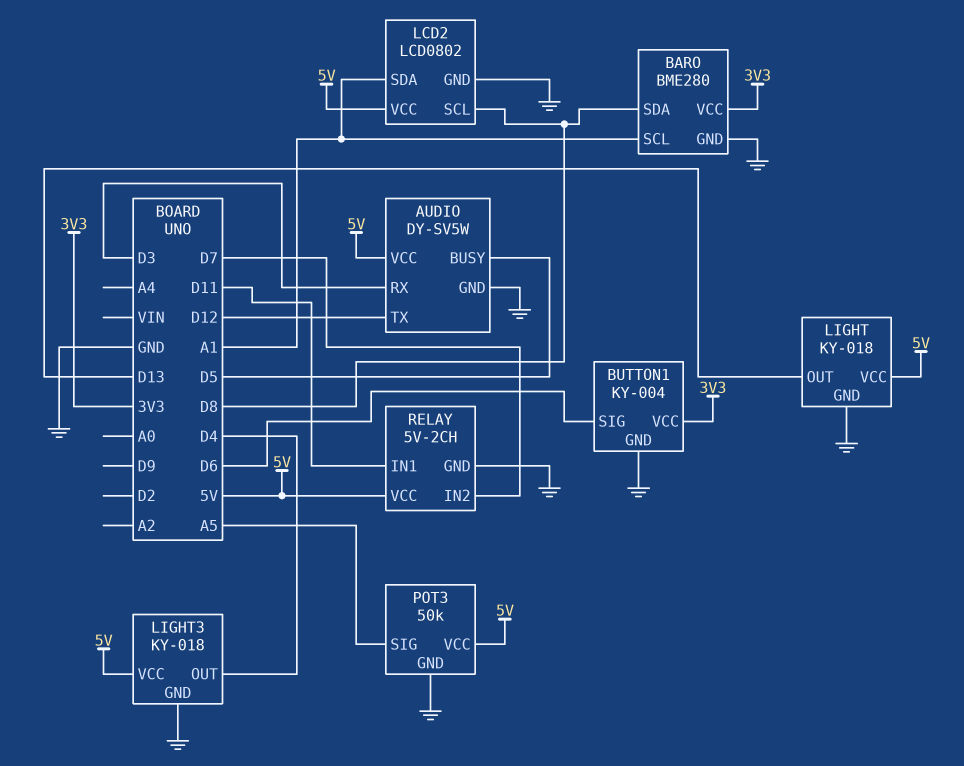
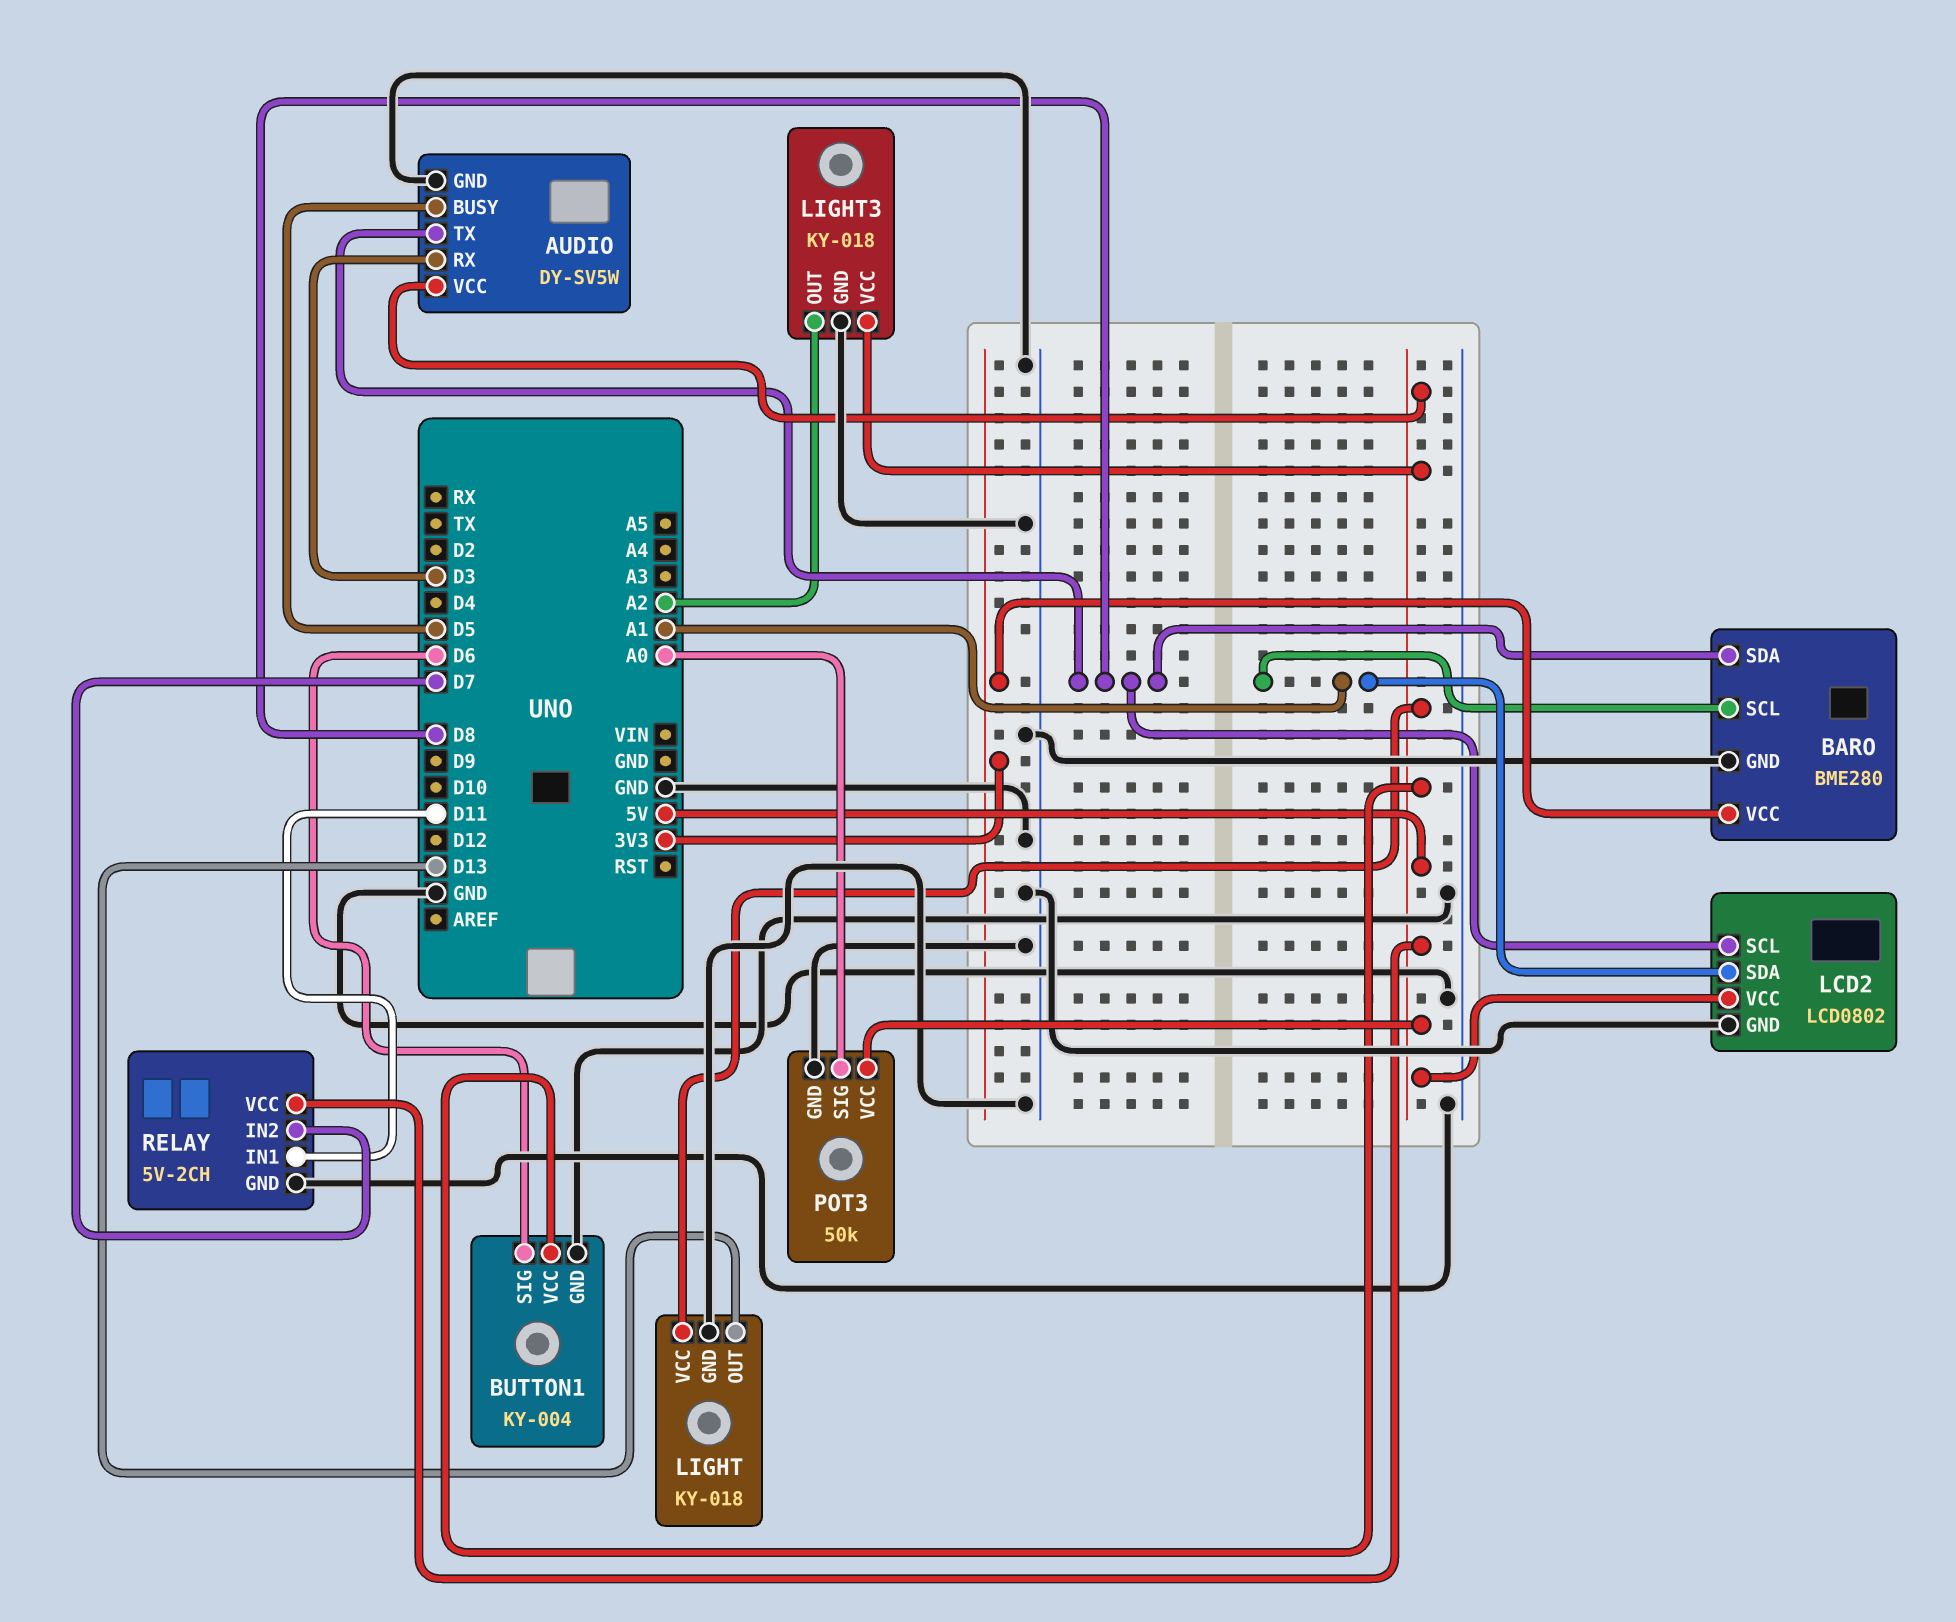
AUDIO pin TX: D12 -> D8
BUTTON1 pin VCC: 3V3 -> 5V
LIGHT3 pin OUT: D4 -> A2
POT3 pin SIG: A5 -> A0

